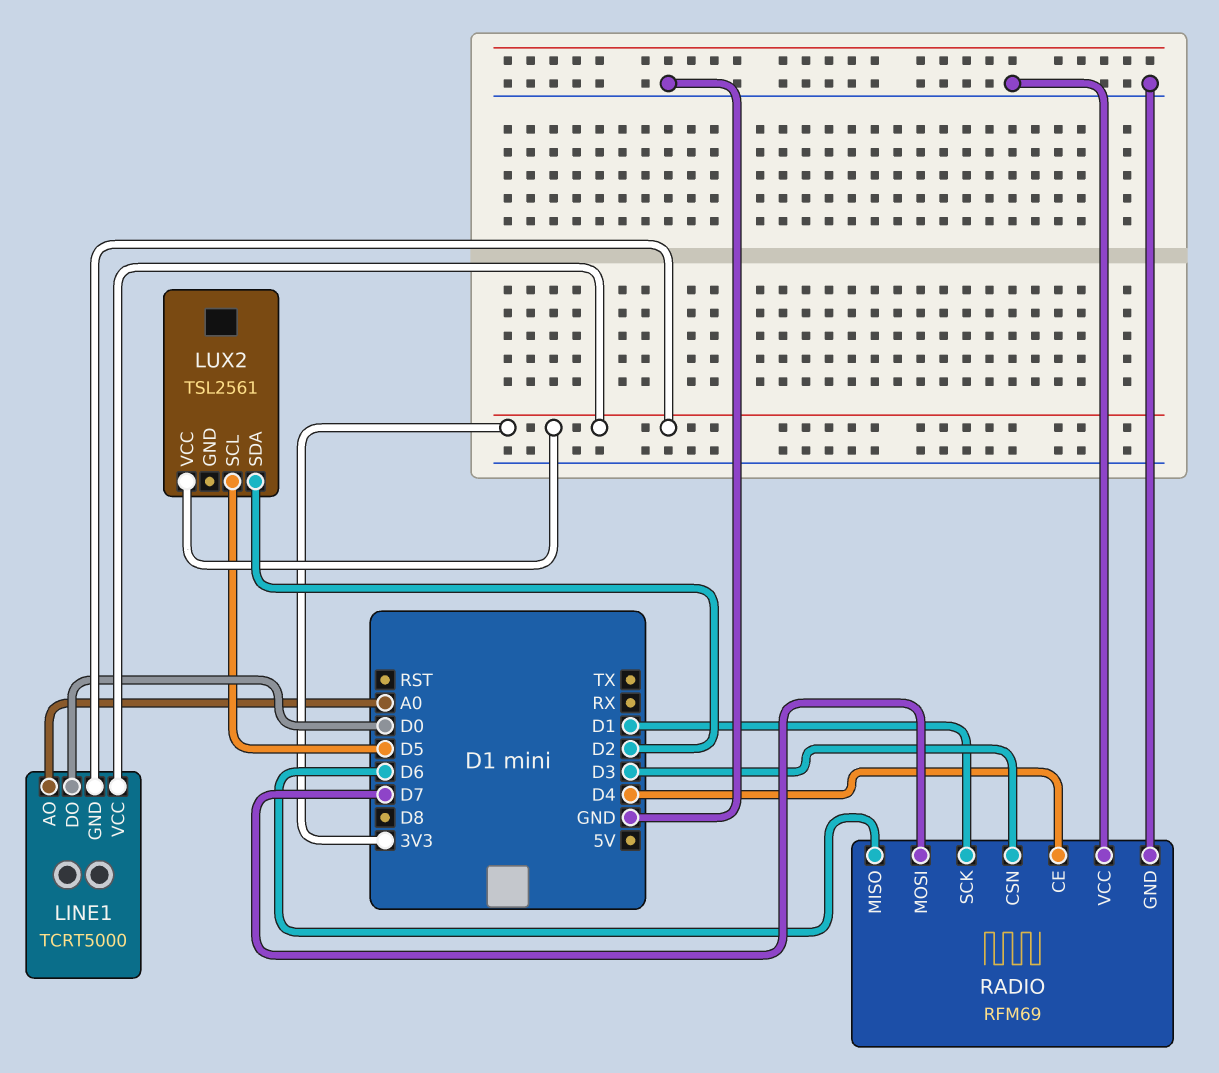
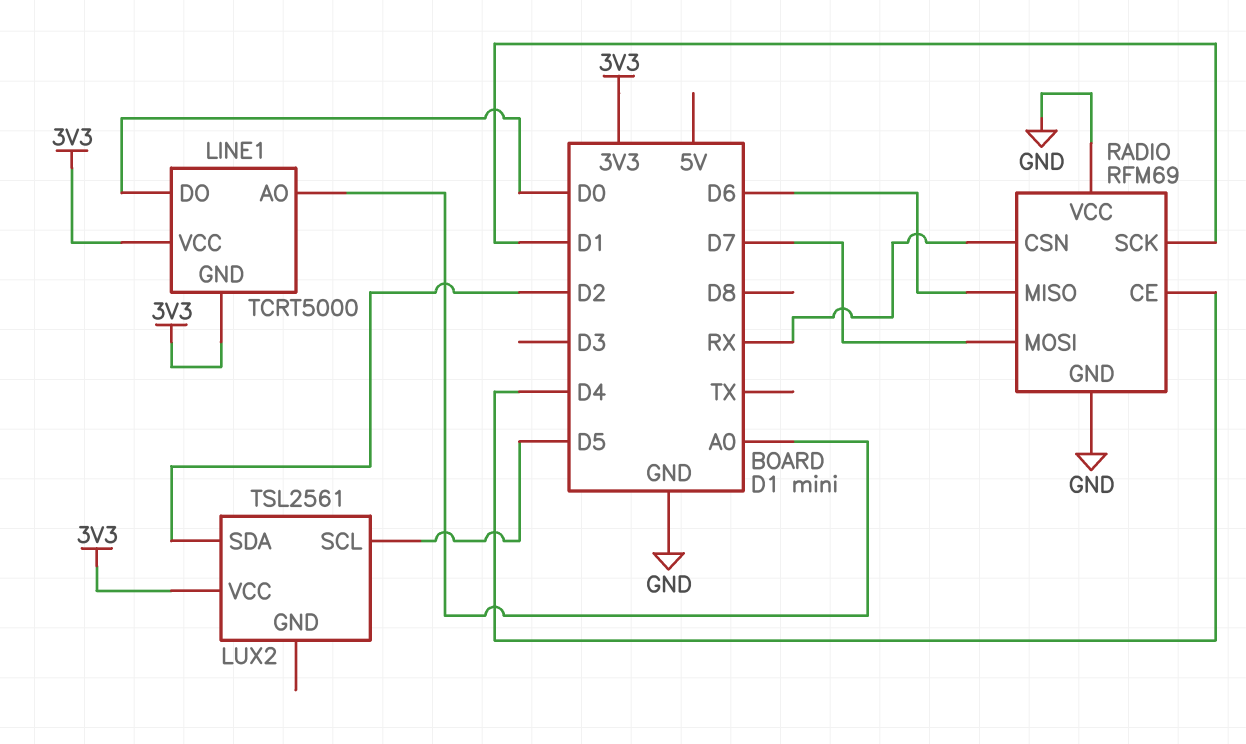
RADIO pin CSN: D3 -> RX

